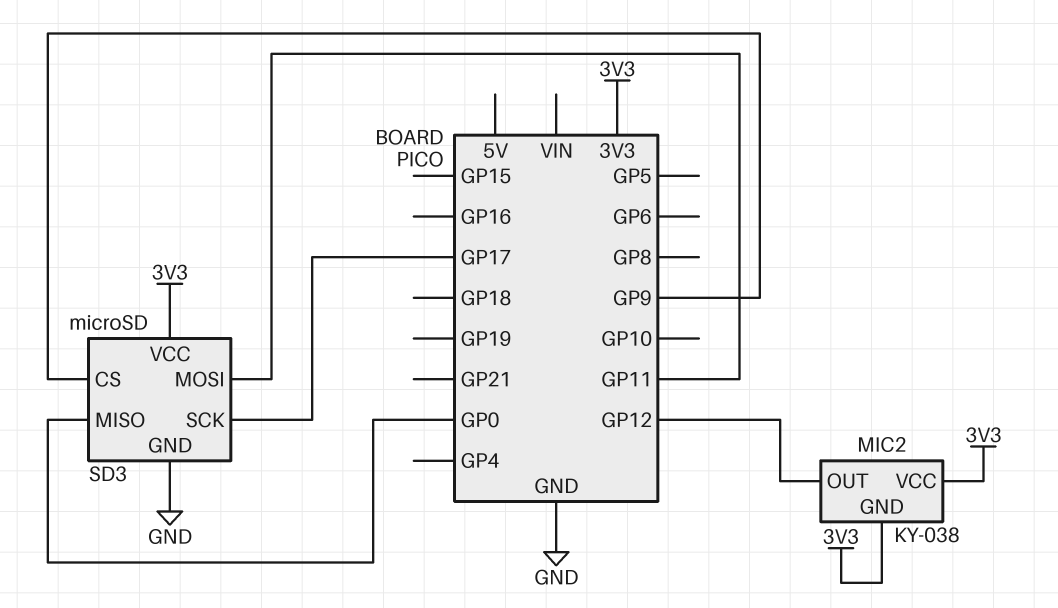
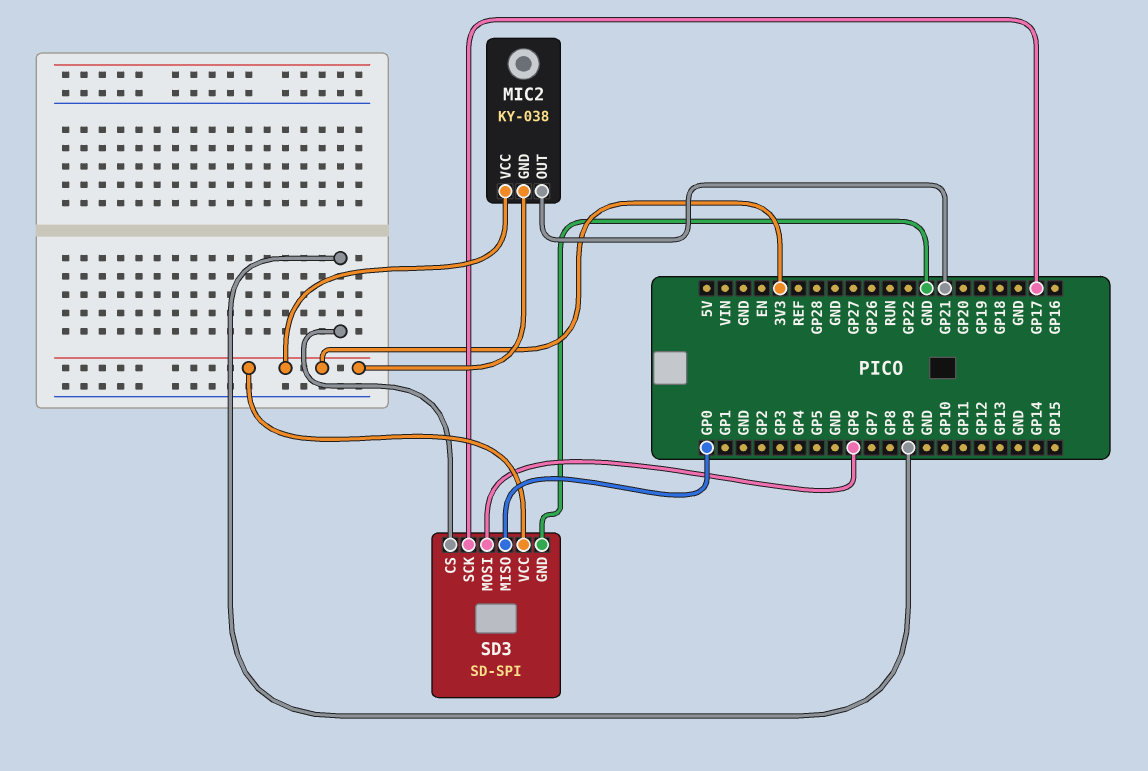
MIC2 pin OUT: GP12 -> GP21
SD3: microSD -> SD-SPI
SD3 pin MOSI: GP11 -> GP6

